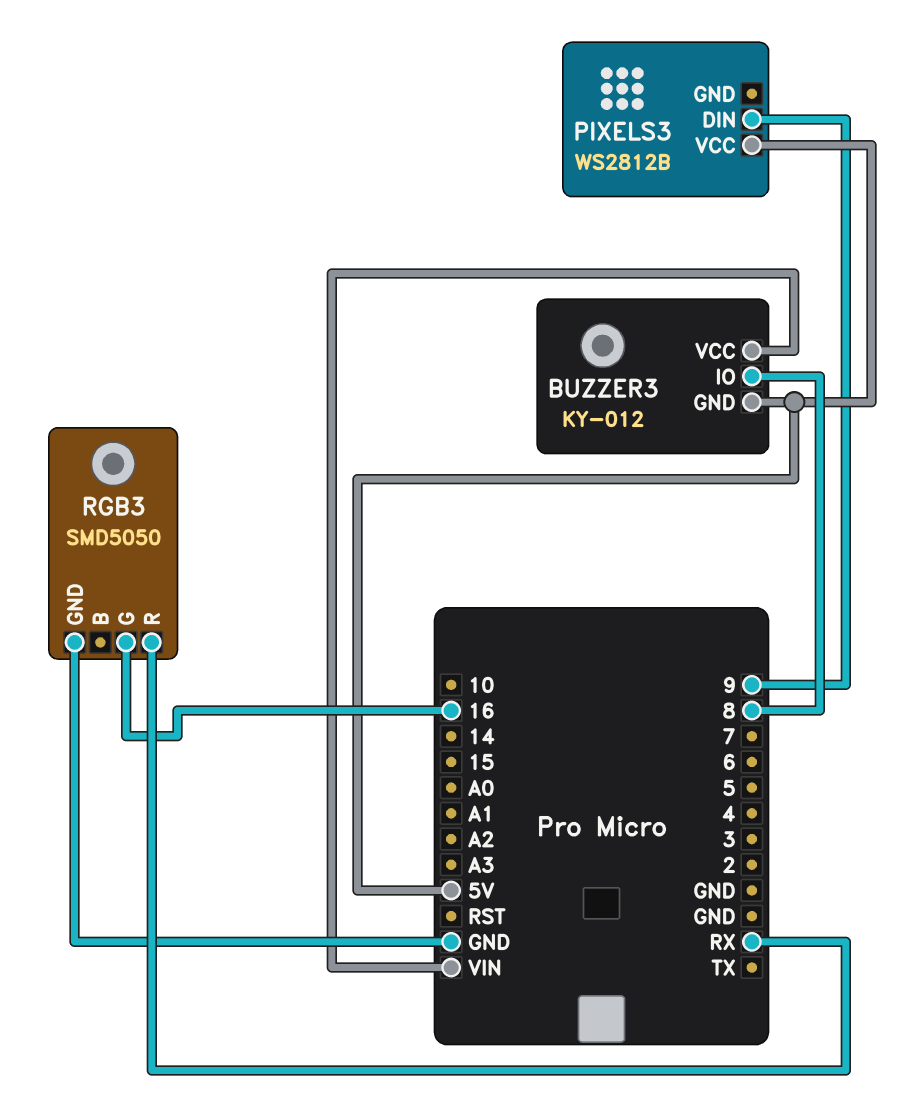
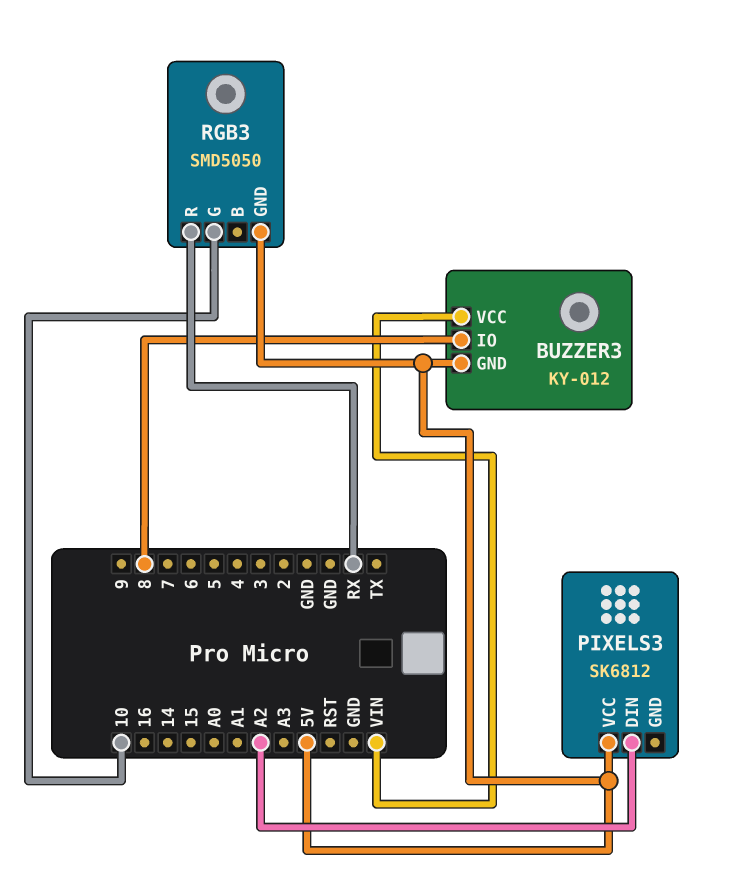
PIXELS3: WS2812B -> SK6812
PIXELS3 pin DIN: 9 -> A2
RGB3 pin G: 16 -> 10
RGB3 pin GND: GND -> 5V

